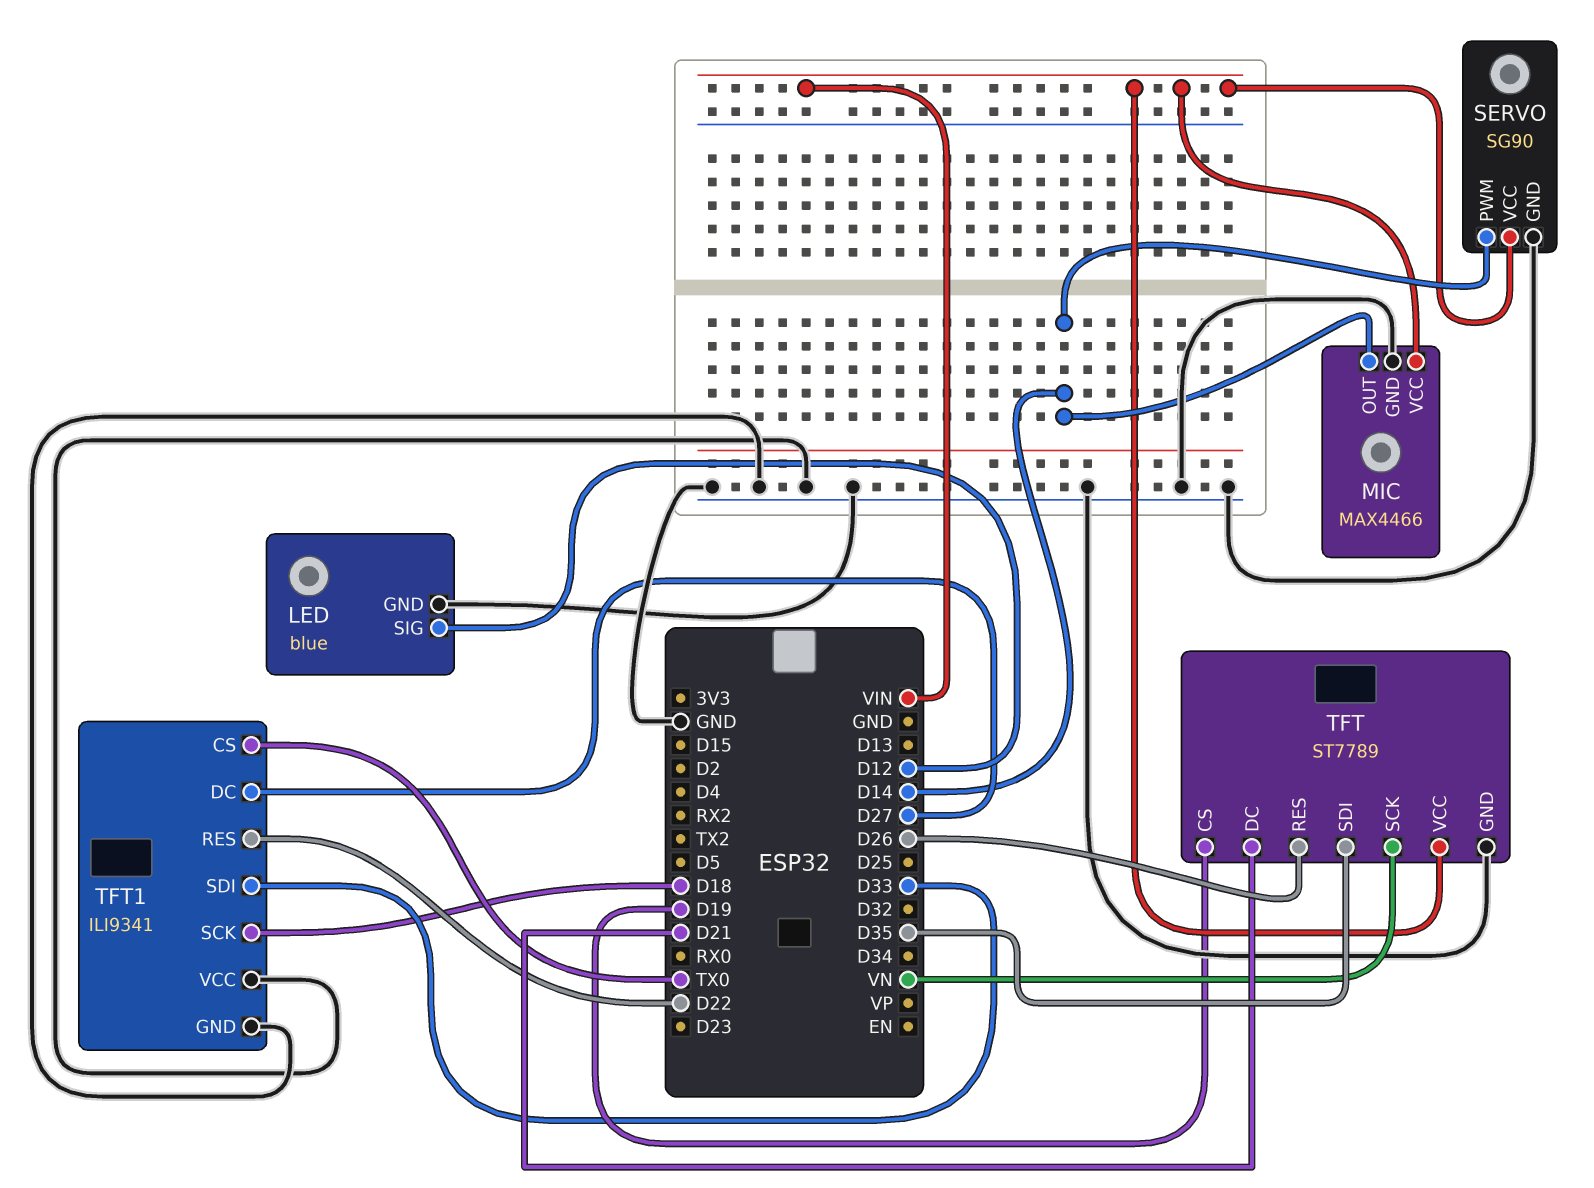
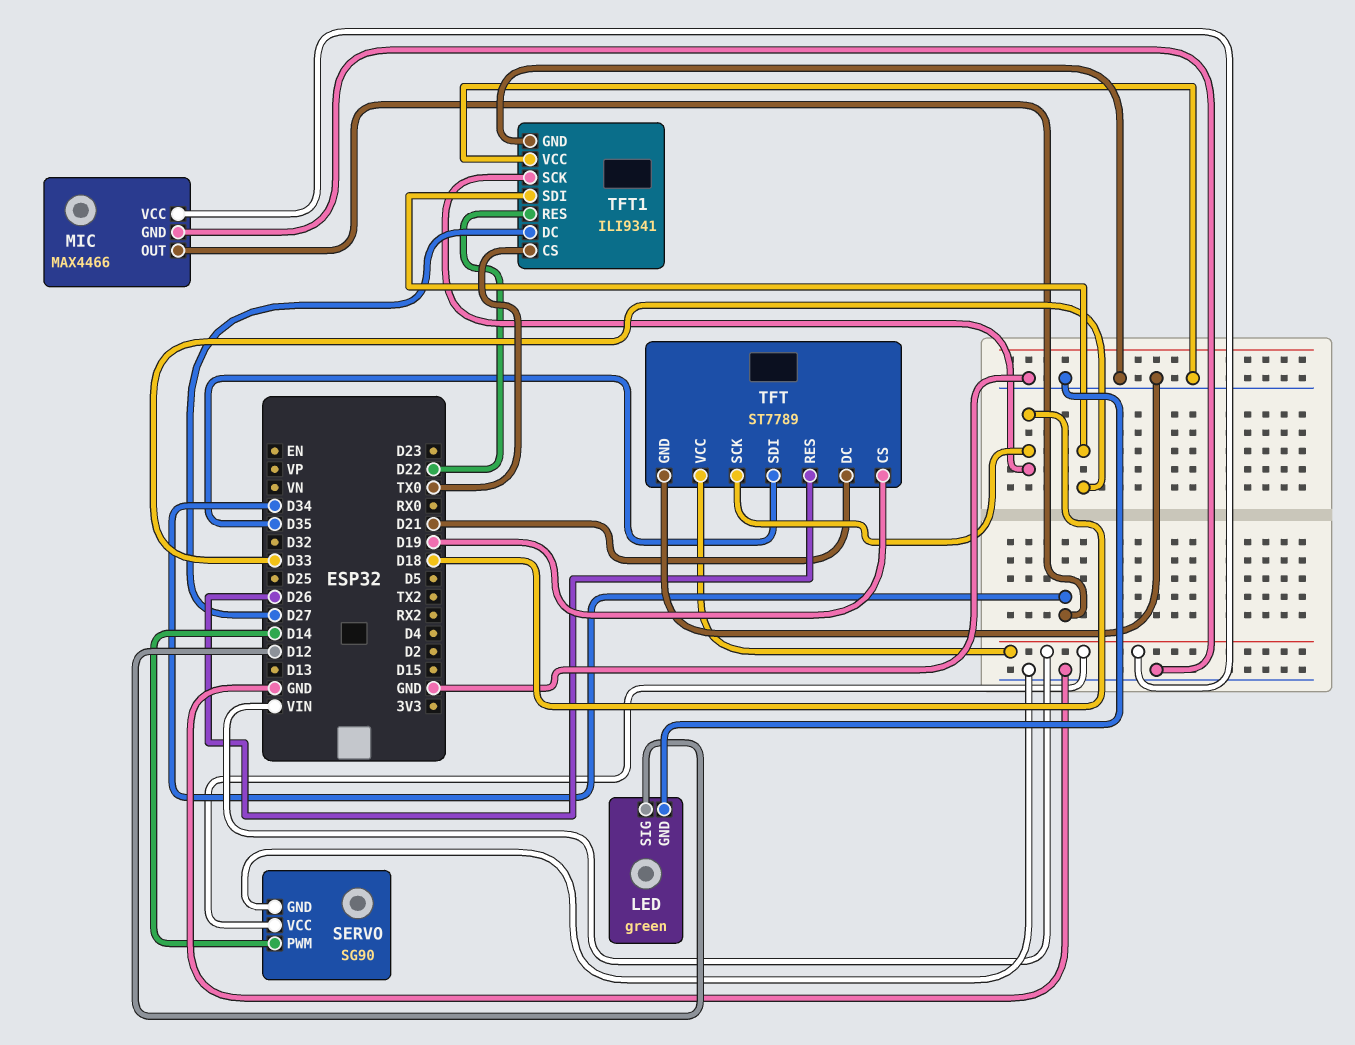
LED: blue -> green
MIC pin OUT: D14 -> D34
TFT pin SCK: VN -> D18

